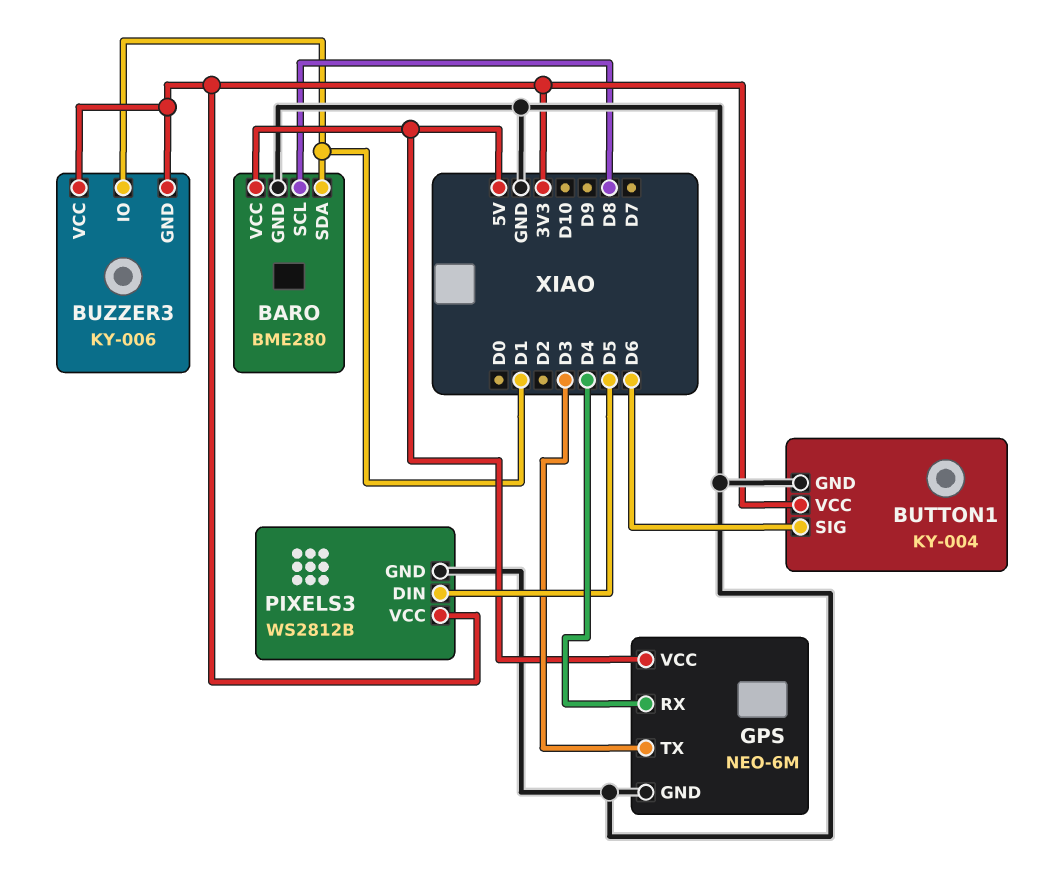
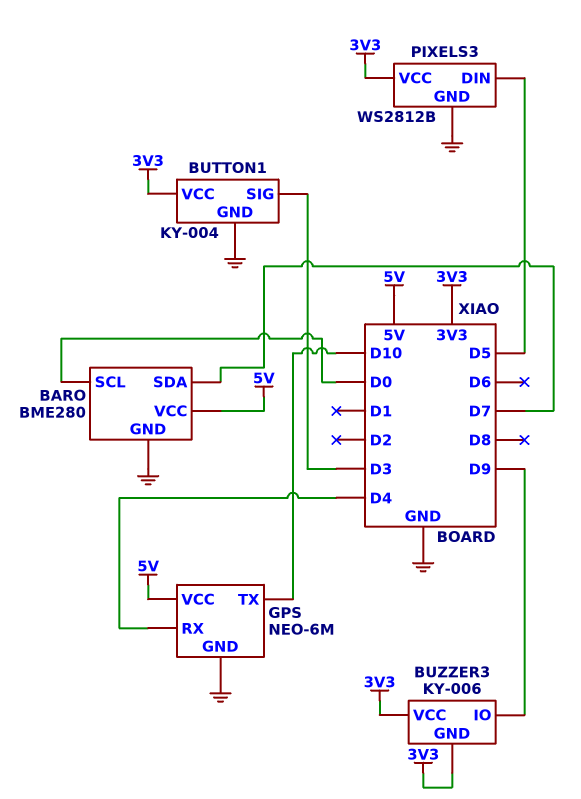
BARO pin SCL: D8 -> D0
BARO pin SDA: D1 -> D7
BUTTON1 pin SIG: D6 -> D3
BUZZER3 pin IO: D1 -> D9
GPS pin TX: D3 -> D10

